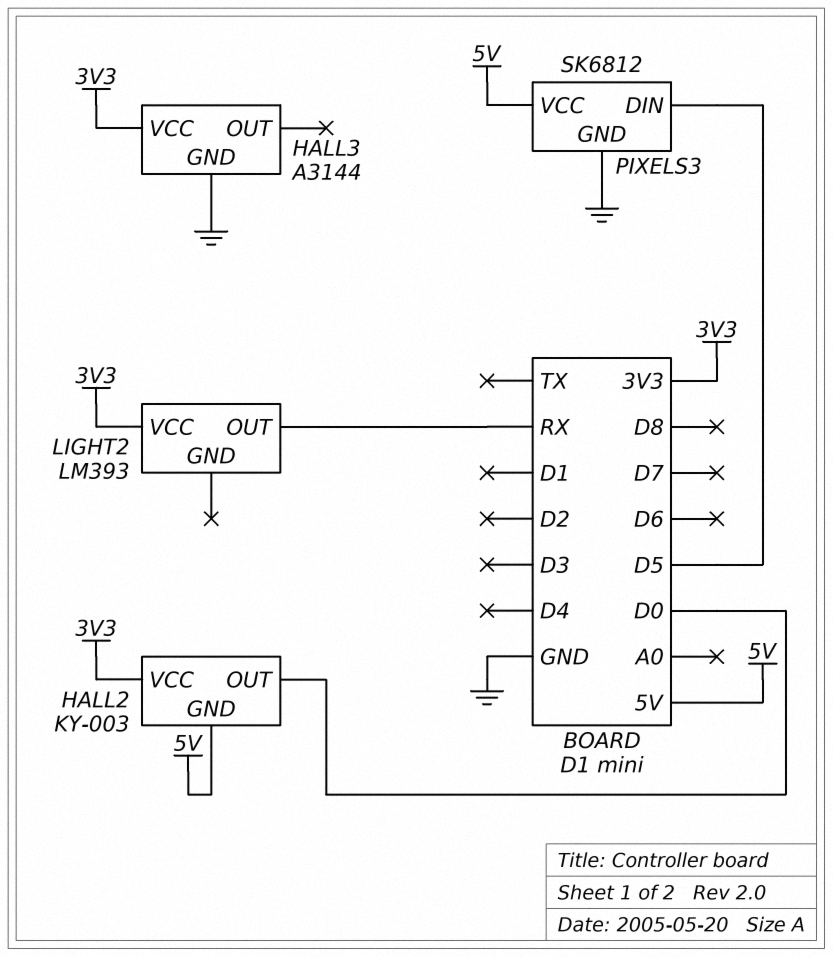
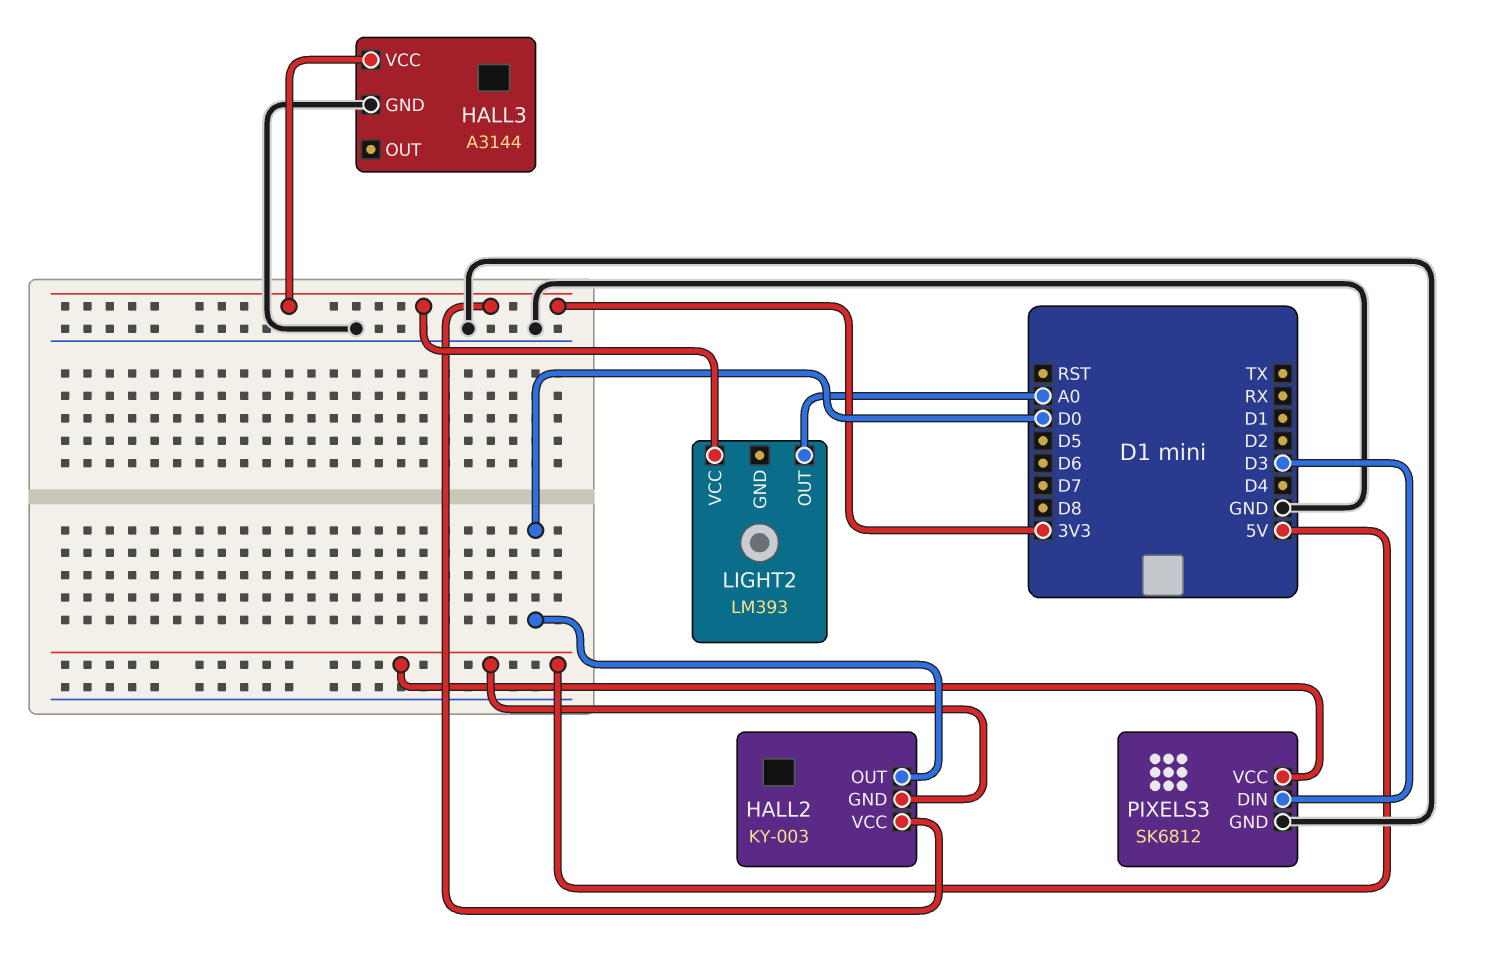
LIGHT2 pin OUT: RX -> A0
PIXELS3 pin DIN: D5 -> D3

